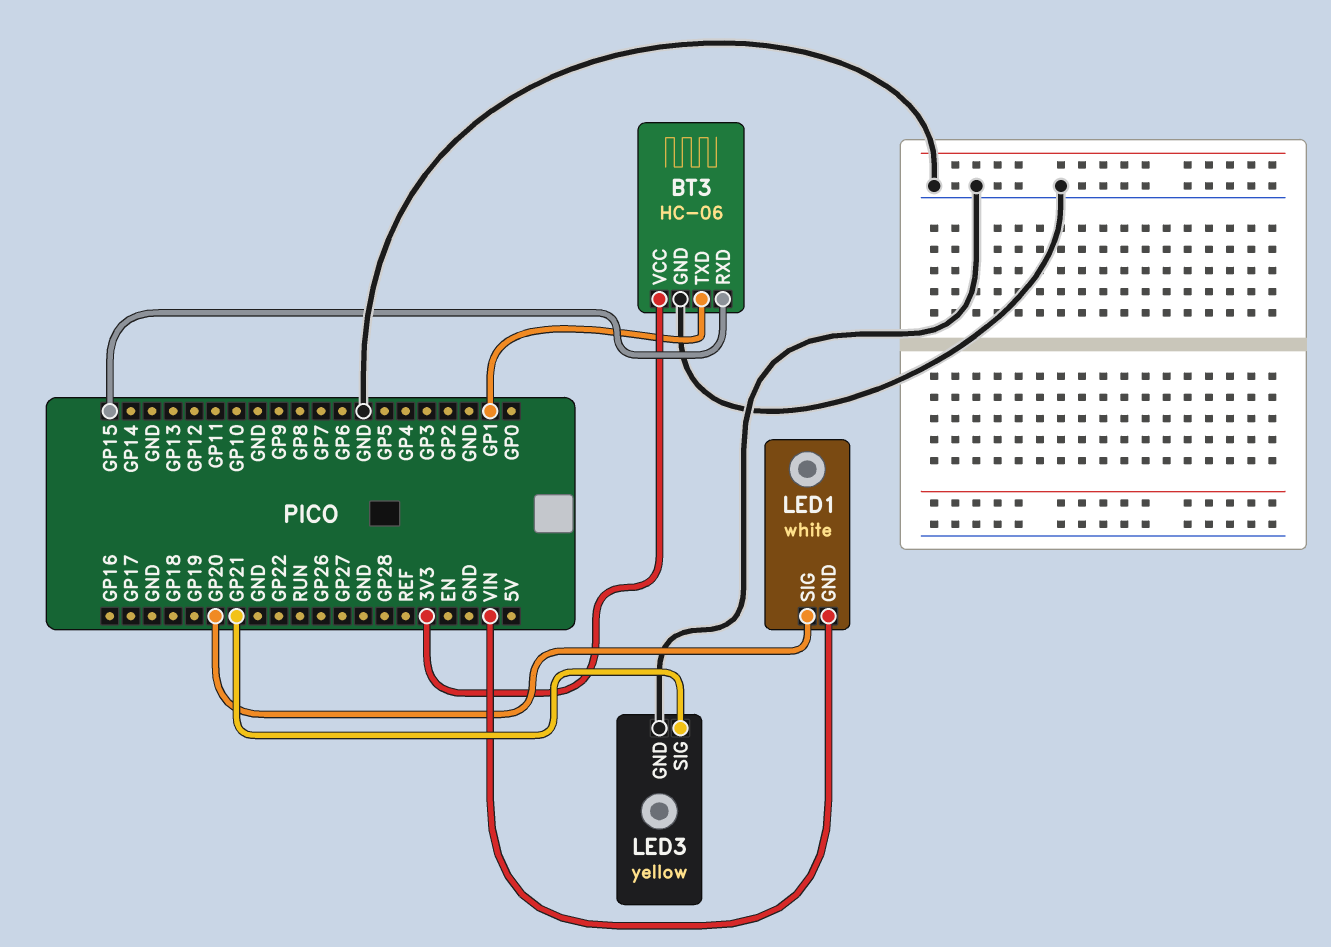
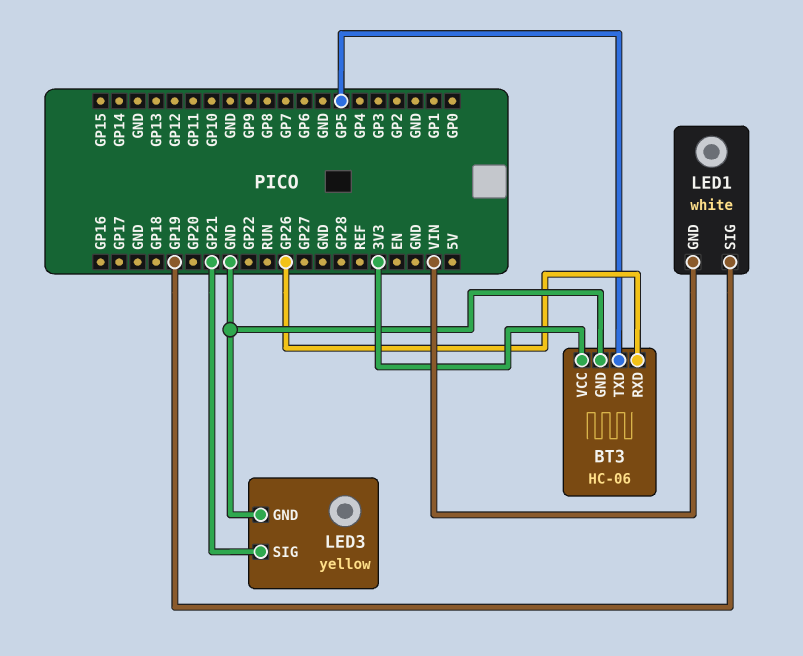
BT3 pin RXD: GP15 -> GP26
BT3 pin TXD: GP1 -> GP5
LED1 pin SIG: GP20 -> GP19

